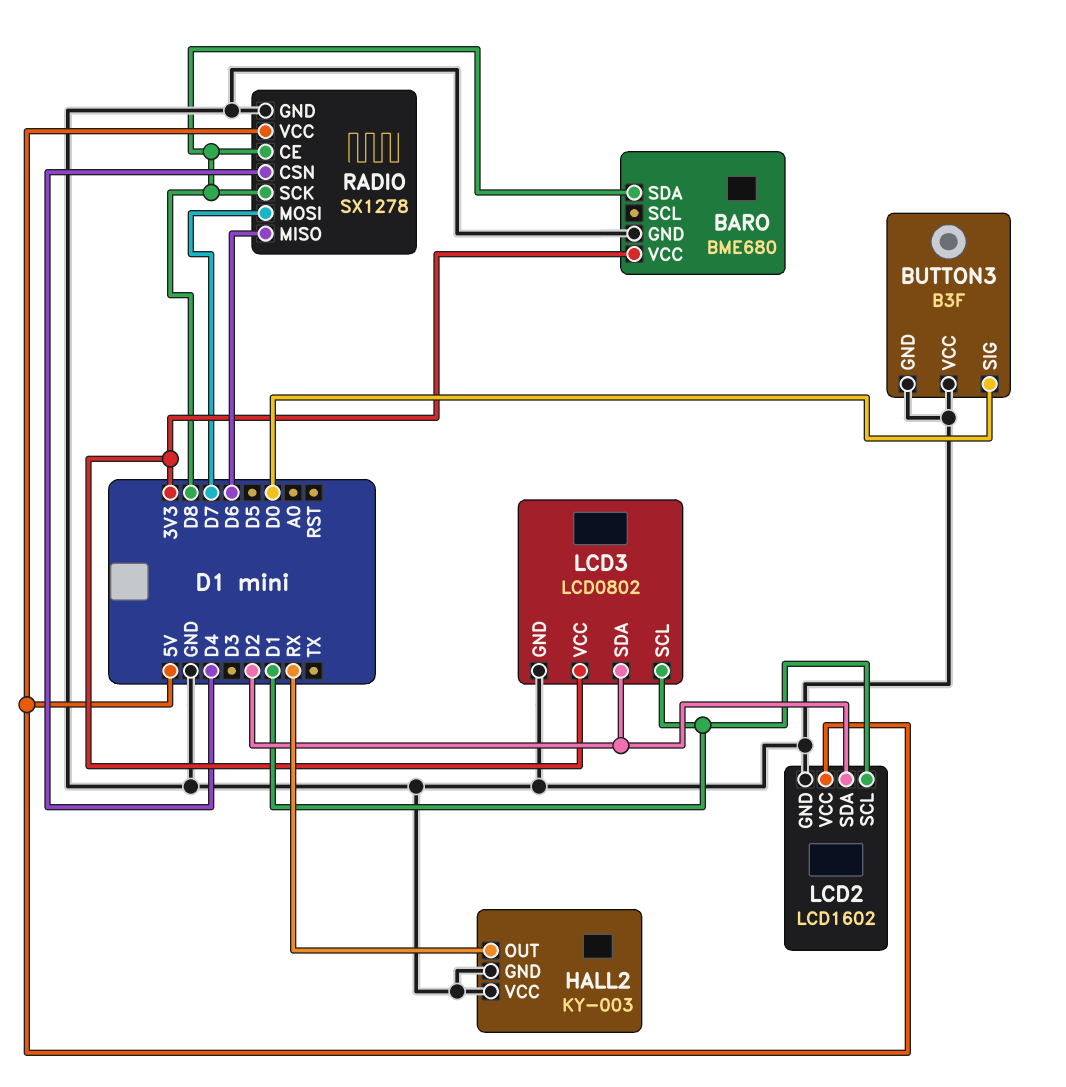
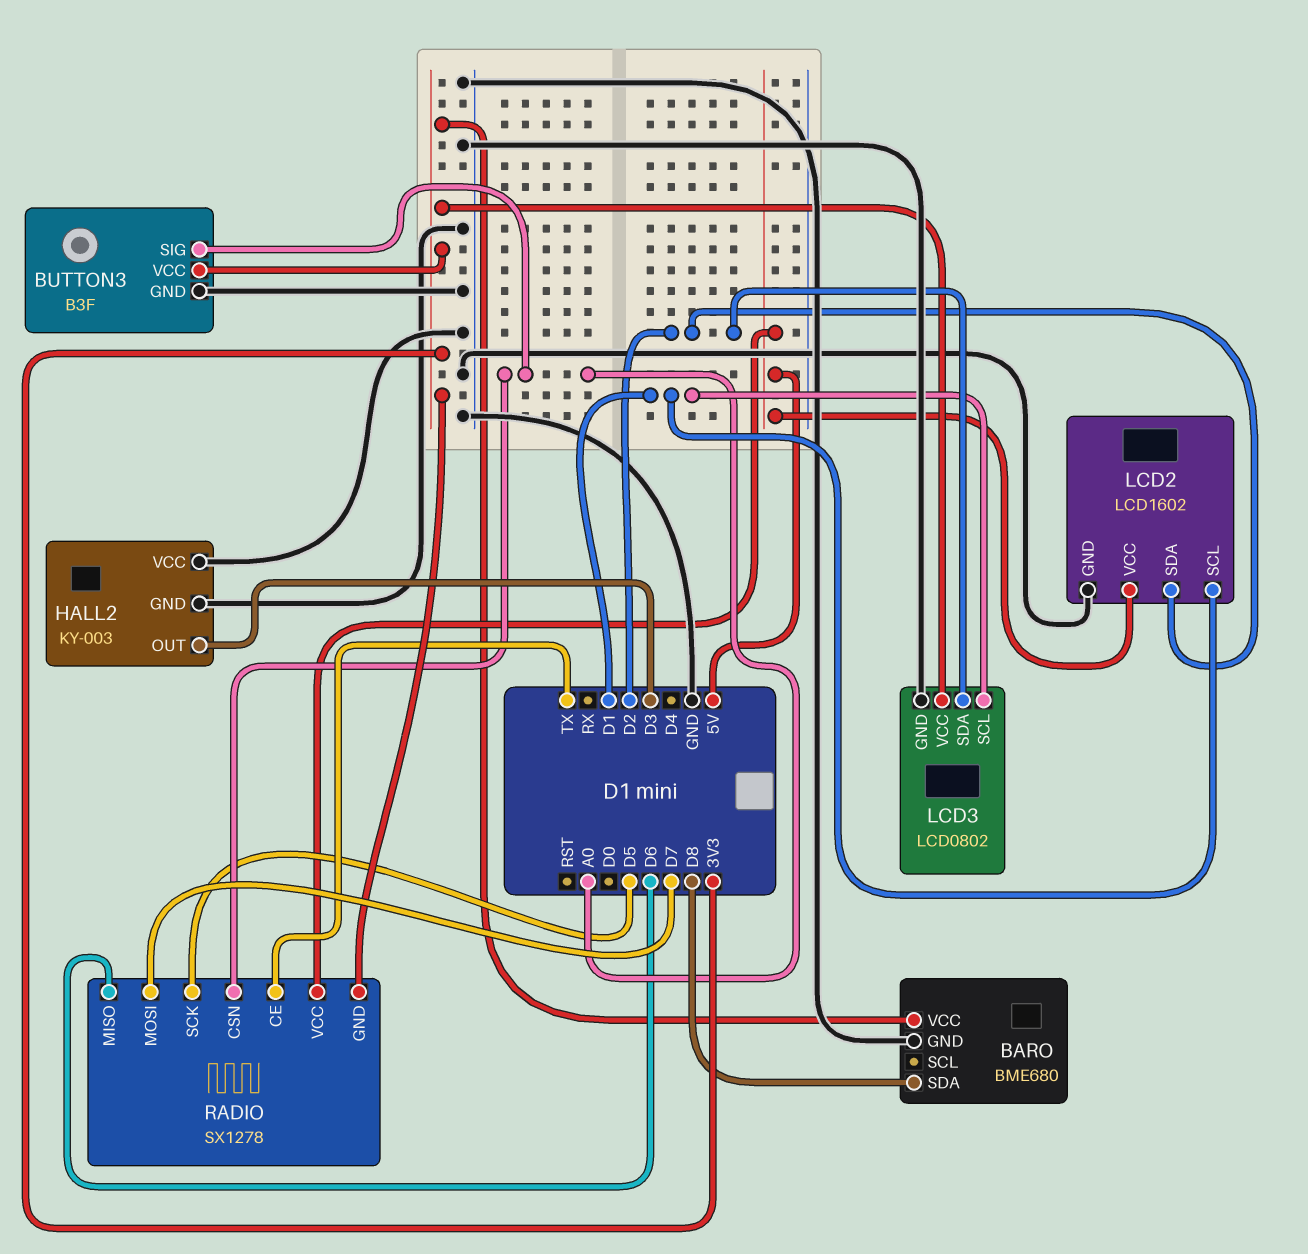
BUTTON3 pin SIG: D0 -> A0
BUTTON3 pin VCC: GND -> 3V3
HALL2 pin OUT: RX -> D3
RADIO pin CE: D8 -> TX
RADIO pin CSN: D4 -> A0
RADIO pin GND: GND -> 3V3
RADIO pin SCK: D8 -> D5

